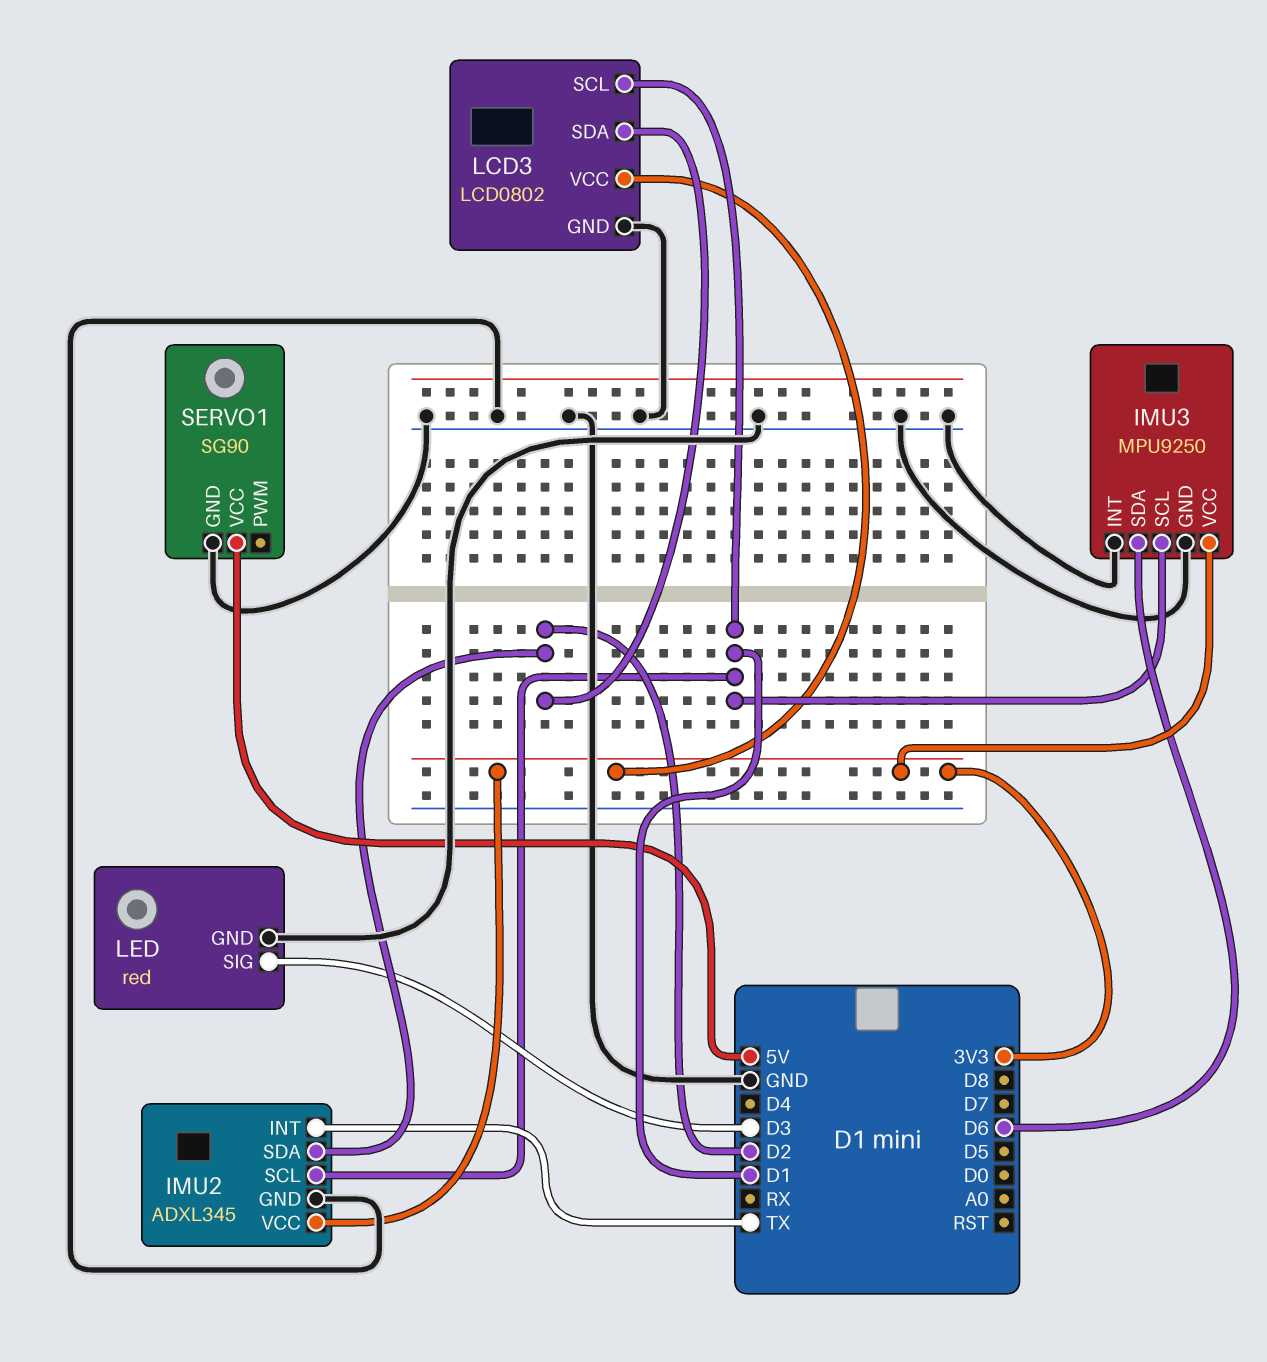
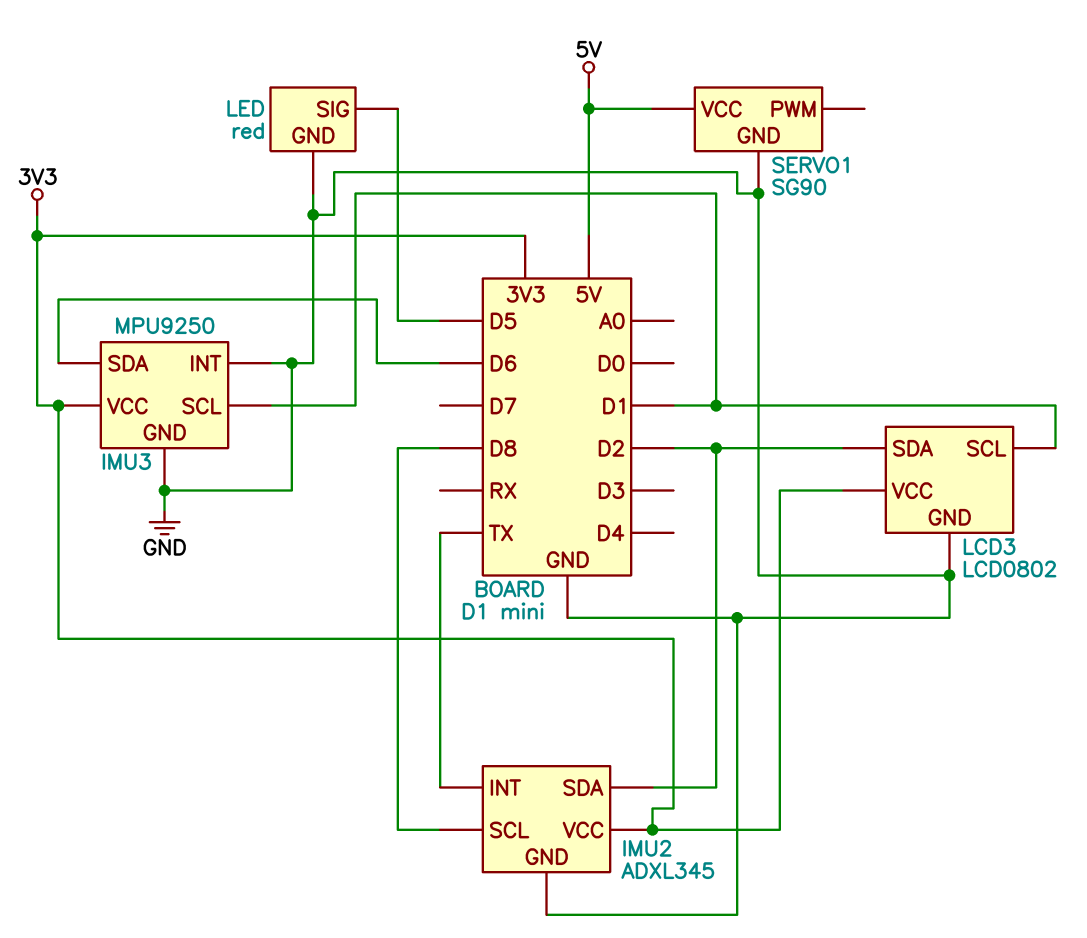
IMU2 pin SCL: D1 -> D8
LED pin SIG: D3 -> D5

